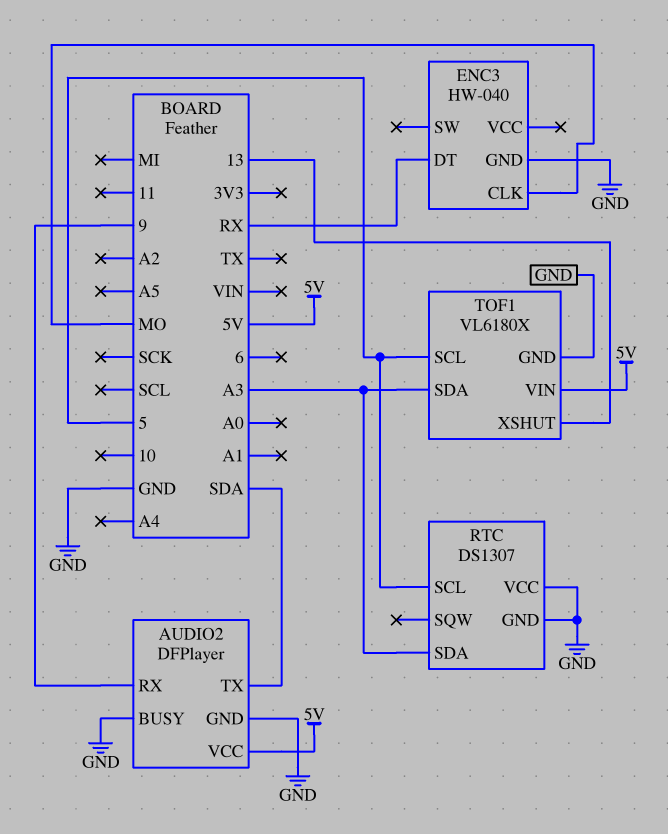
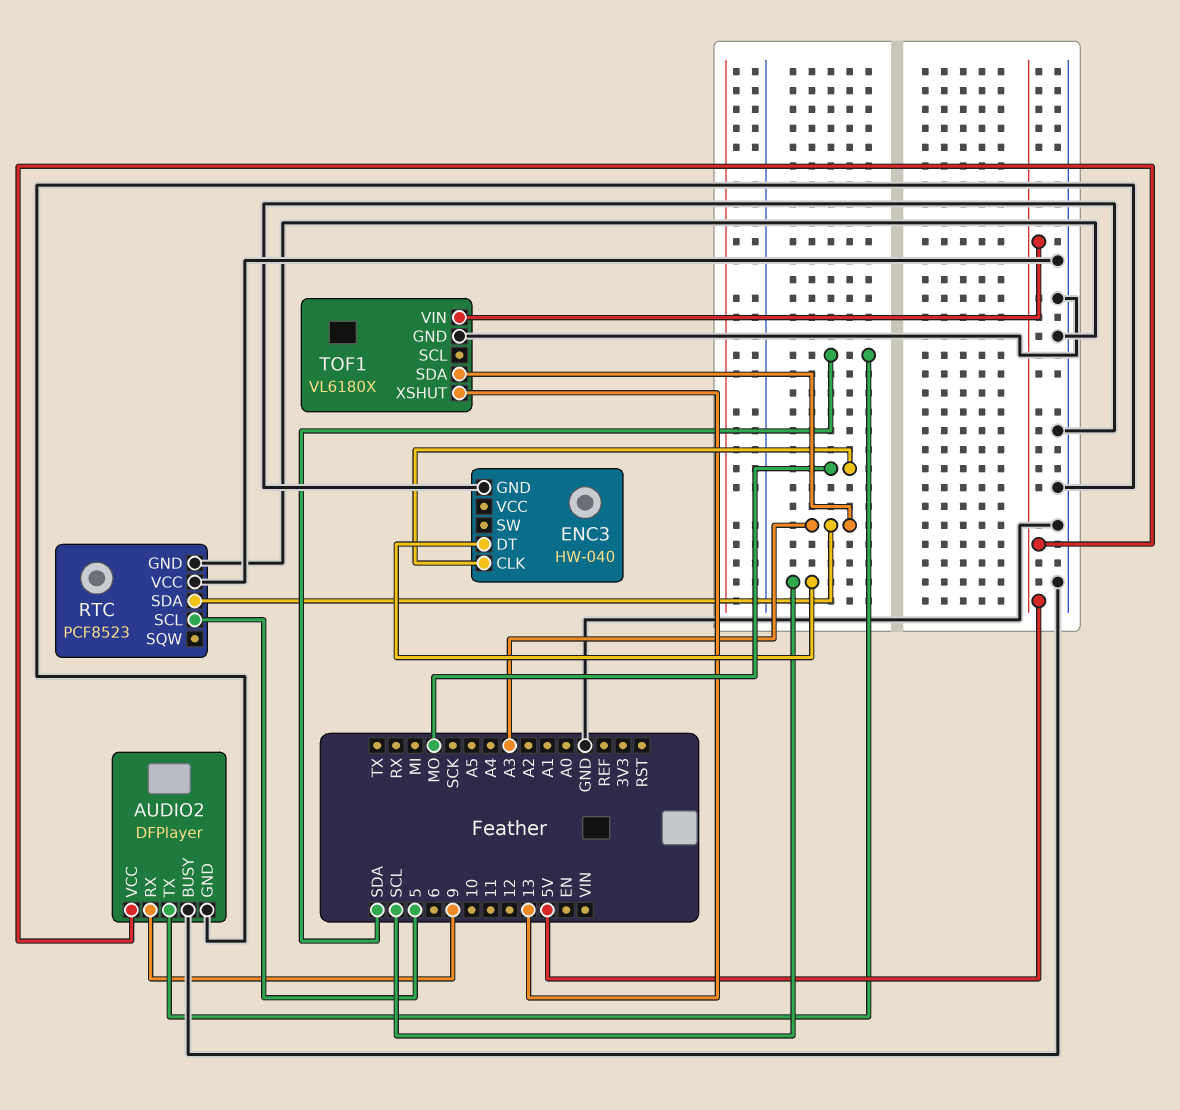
ENC3 pin DT: RX -> SCL
RTC: DS1307 -> PCF8523
TOF1 pin SCL: 5 -> none

